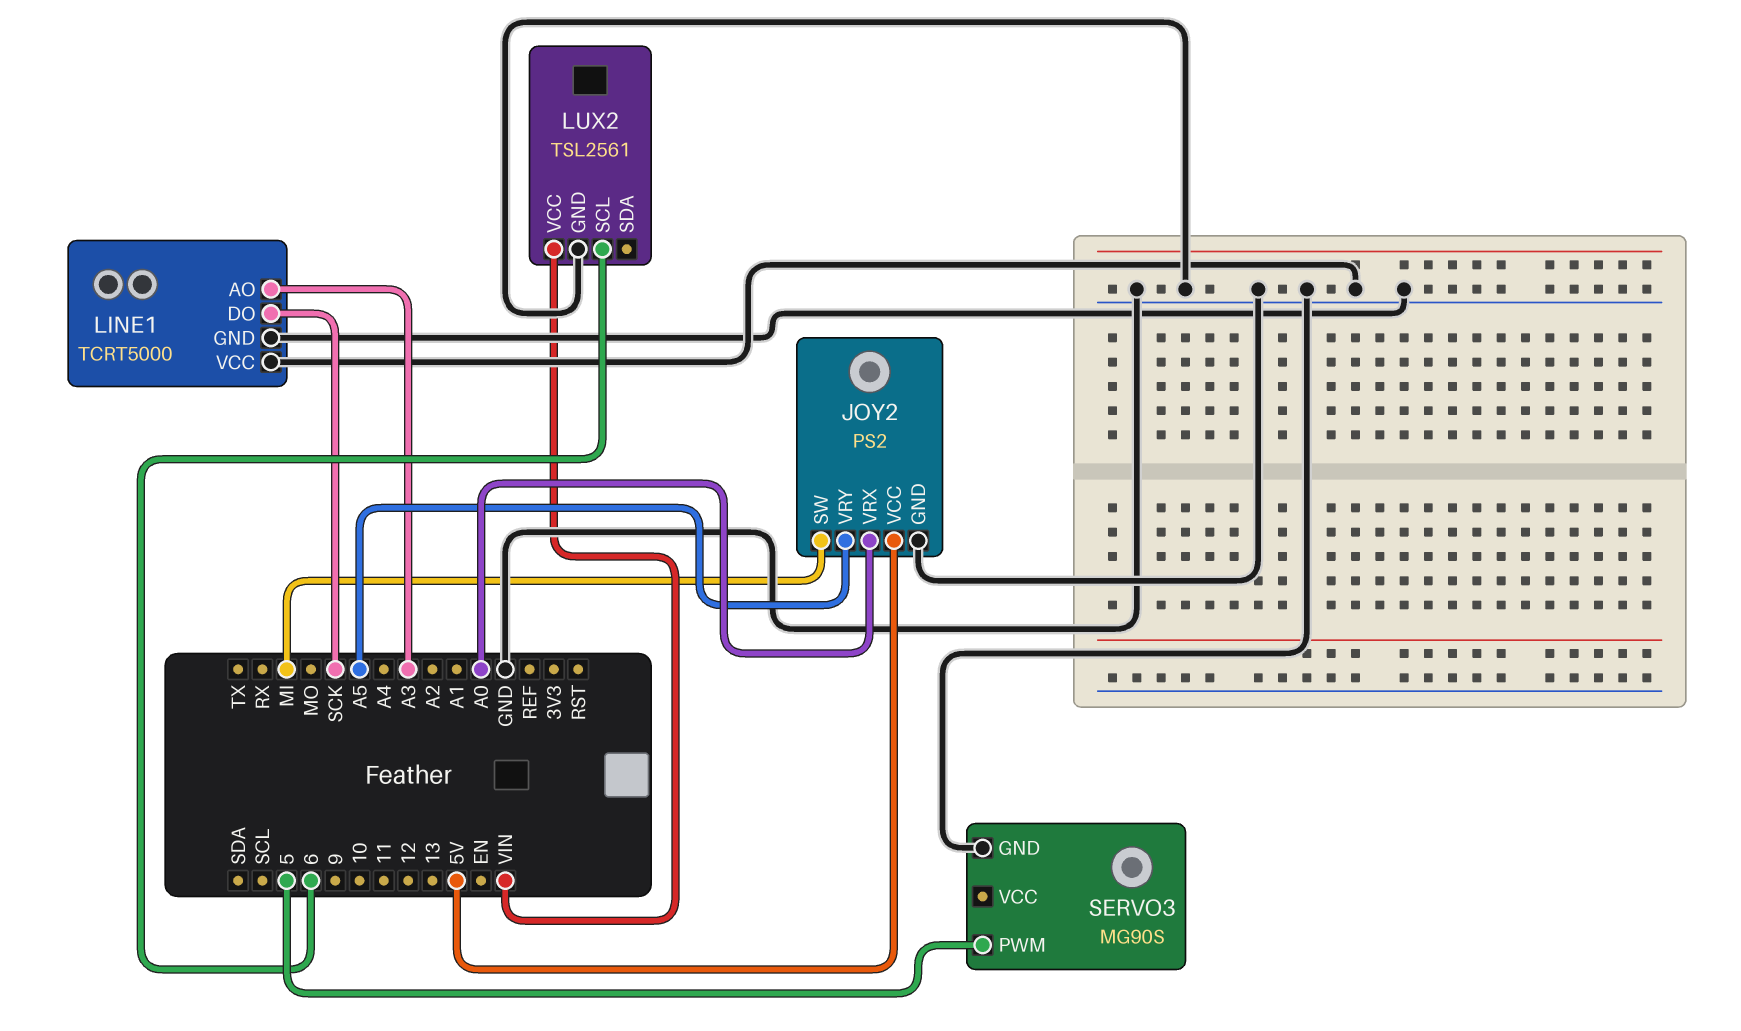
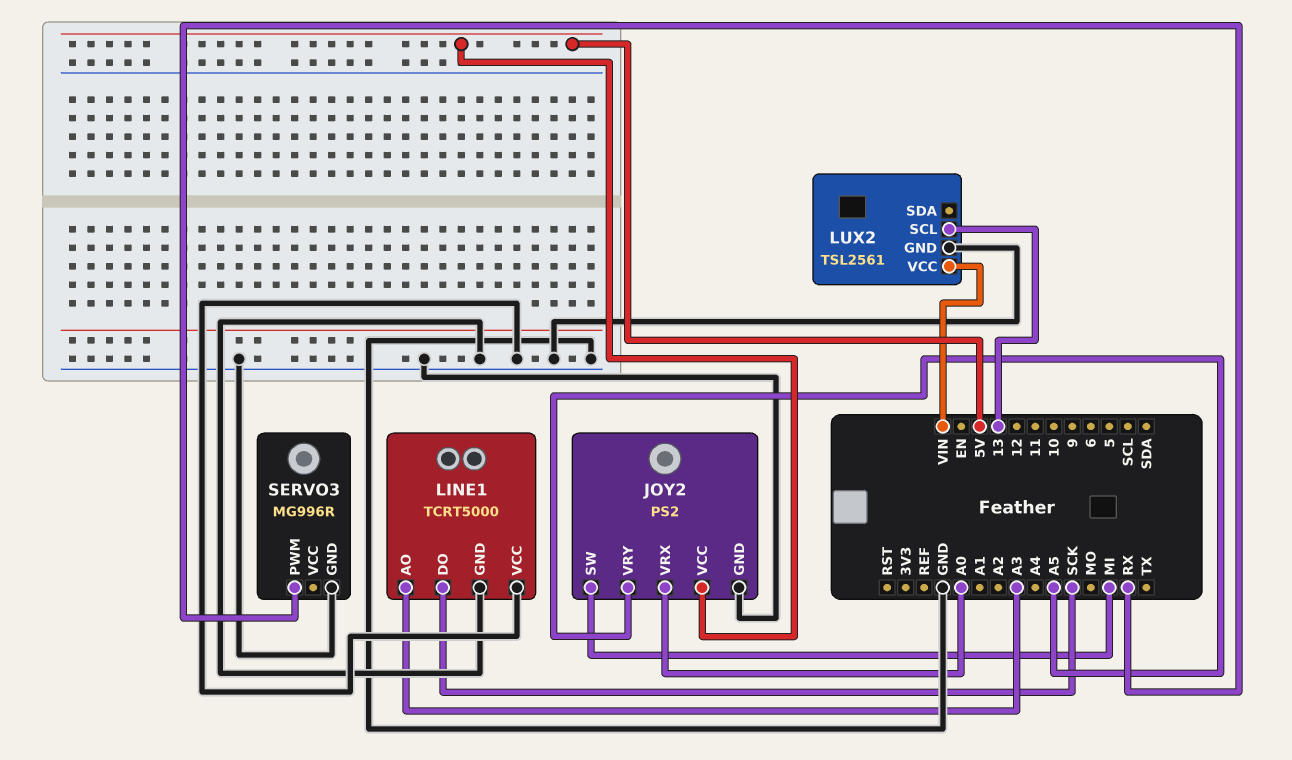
LUX2 pin SCL: 6 -> 13
SERVO3: MG90S -> MG996R
SERVO3 pin PWM: 5 -> RX

